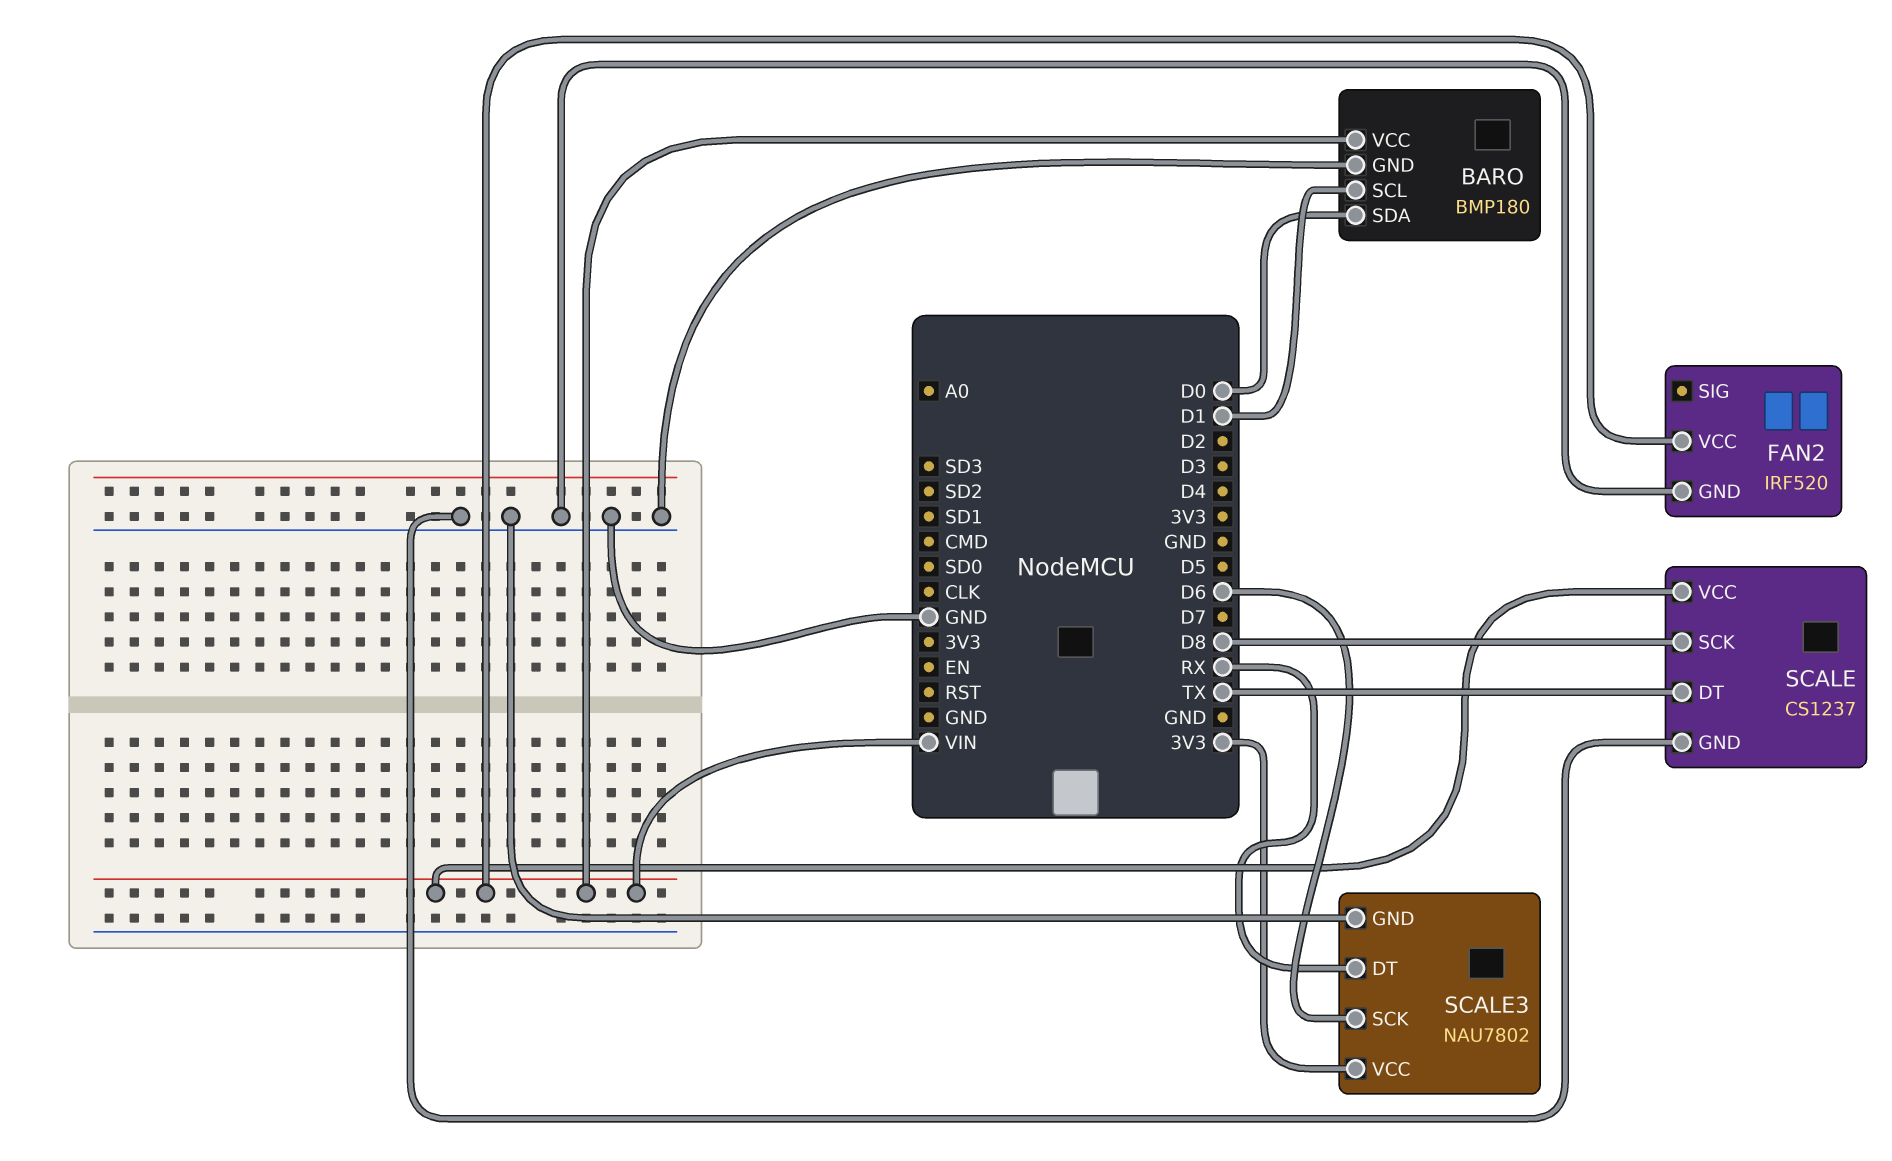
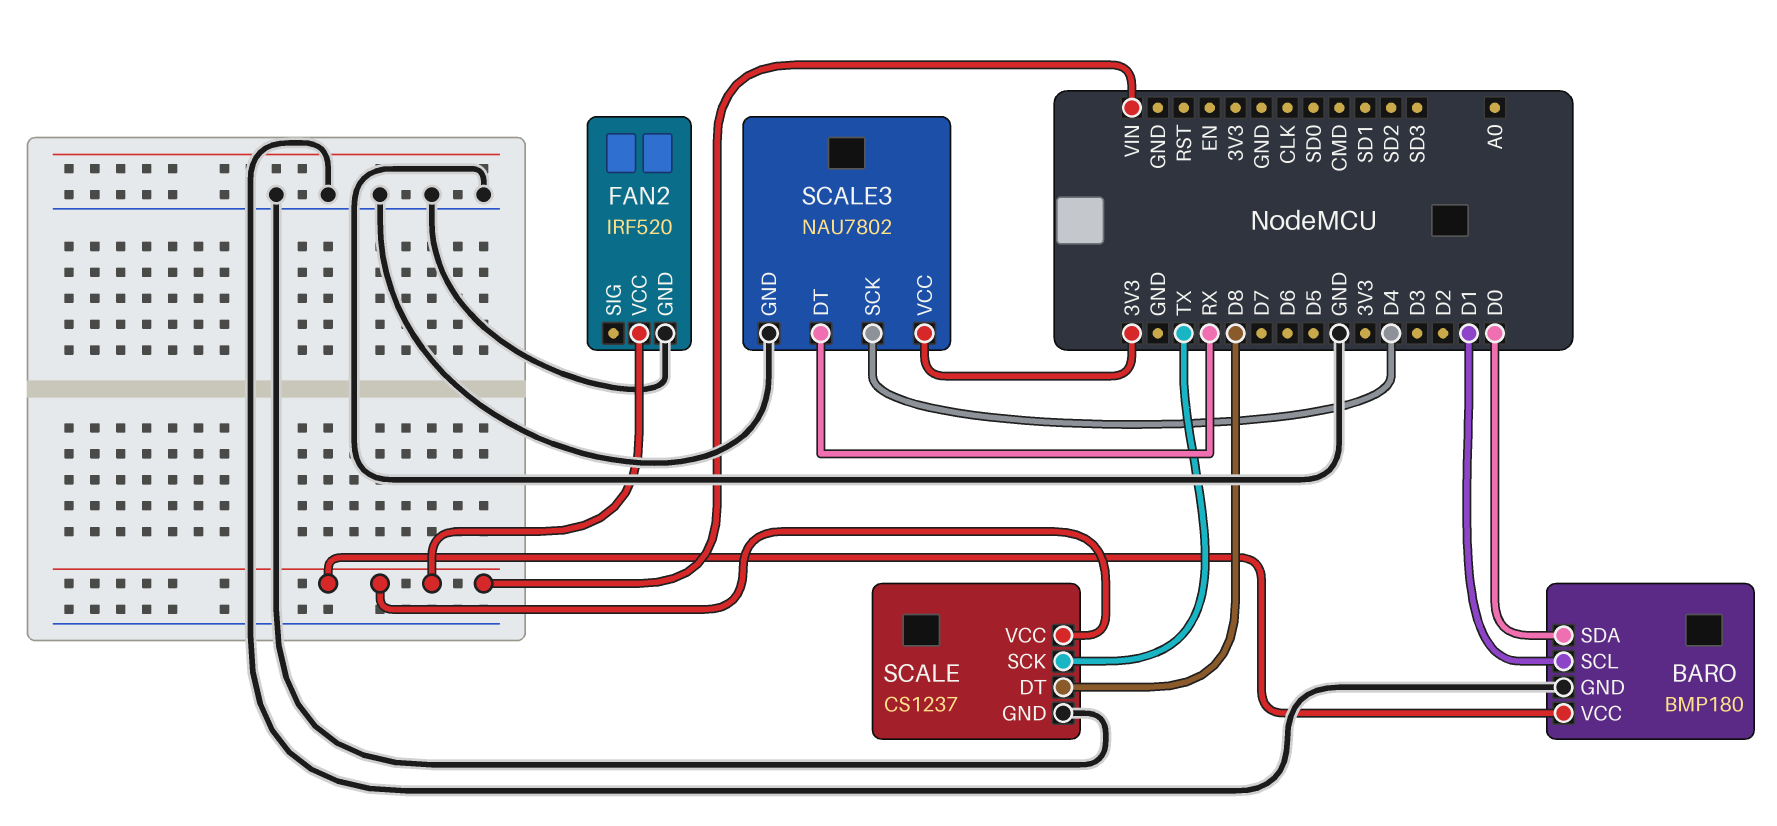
SCALE pin DT: TX -> D8
SCALE pin SCK: D8 -> TX
SCALE3 pin SCK: D6 -> D4

